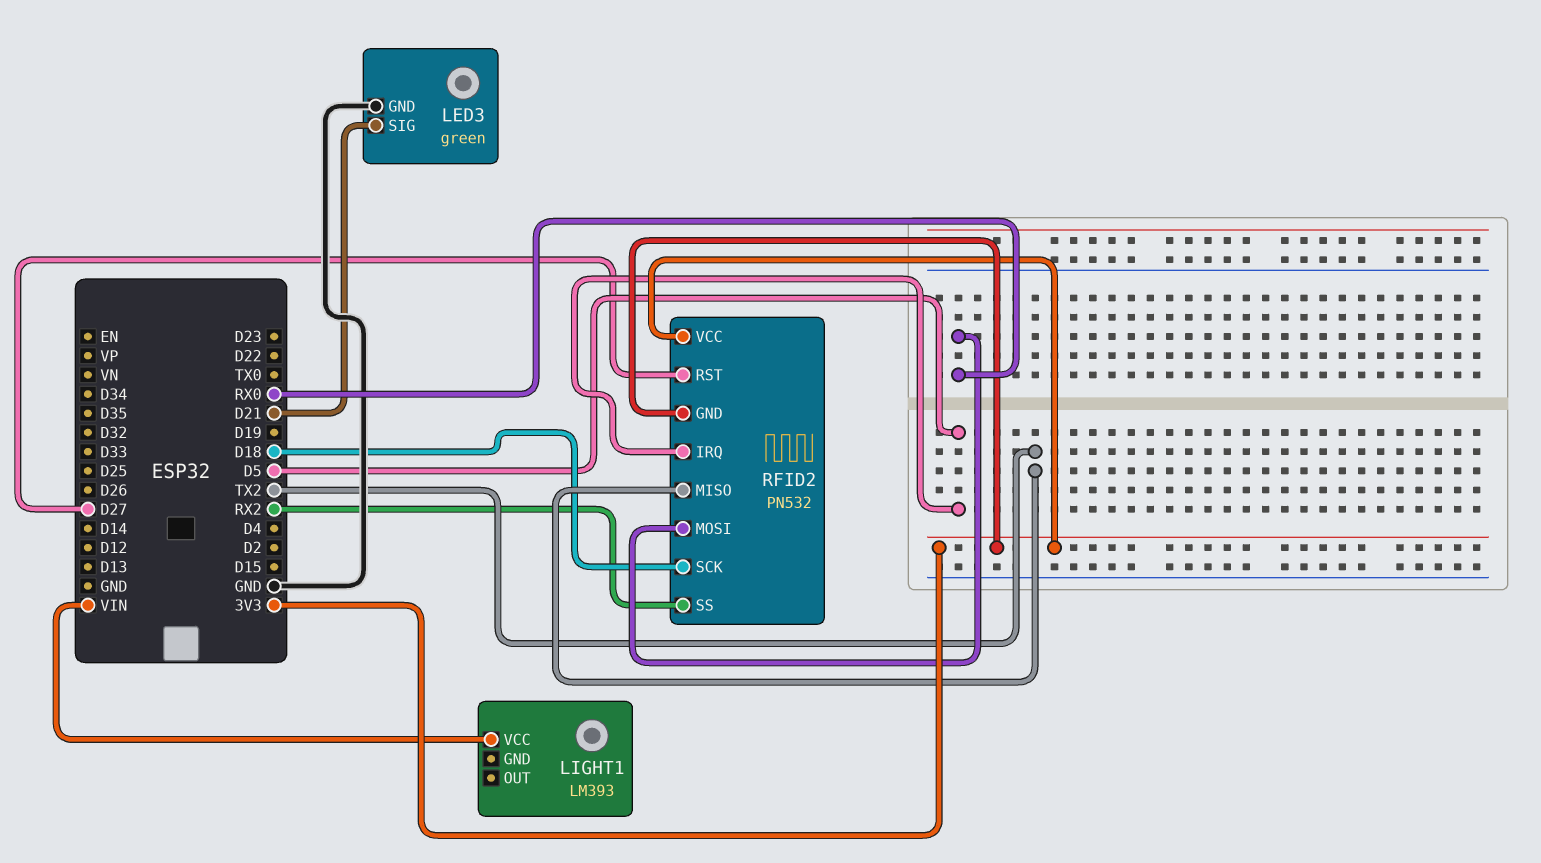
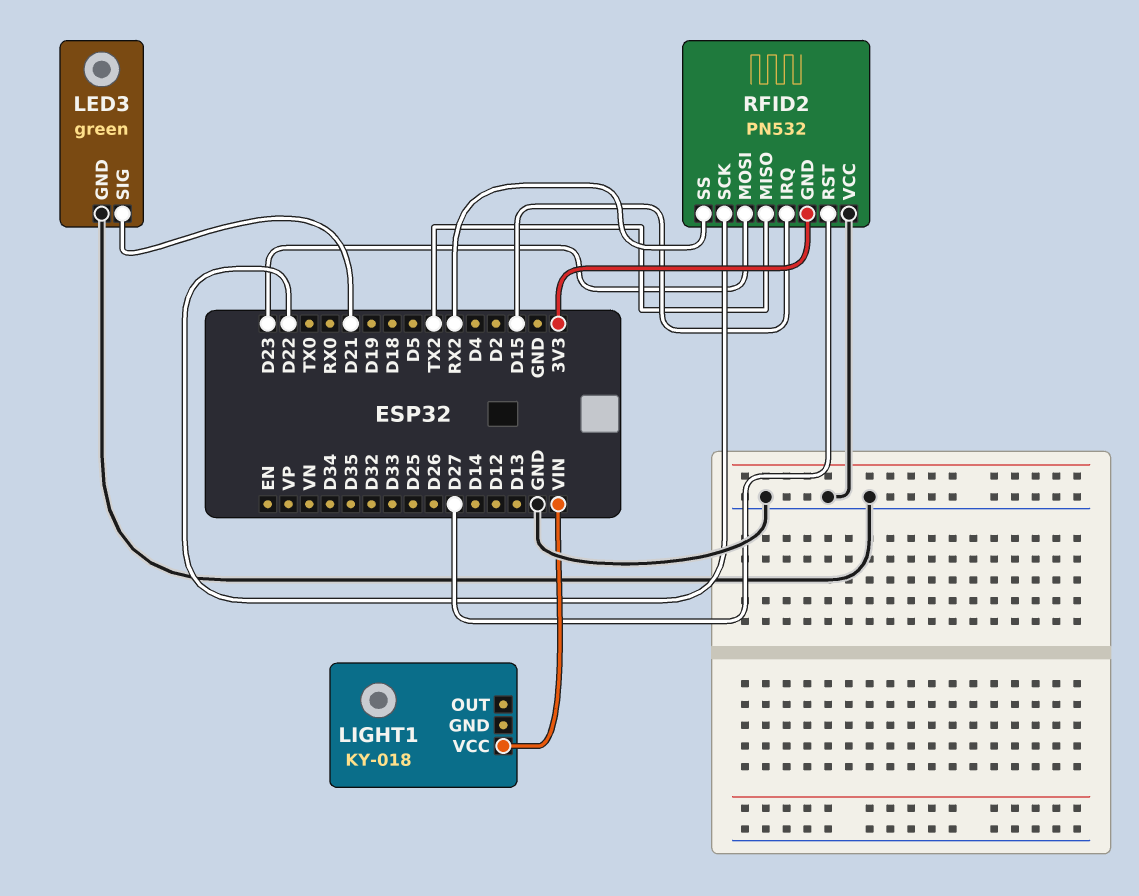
LIGHT1: LM393 -> KY-018
RFID2 pin IRQ: D5 -> D15
RFID2 pin MOSI: RX0 -> D23
RFID2 pin SCK: D18 -> D22
RFID2 pin VCC: 3V3 -> GND

